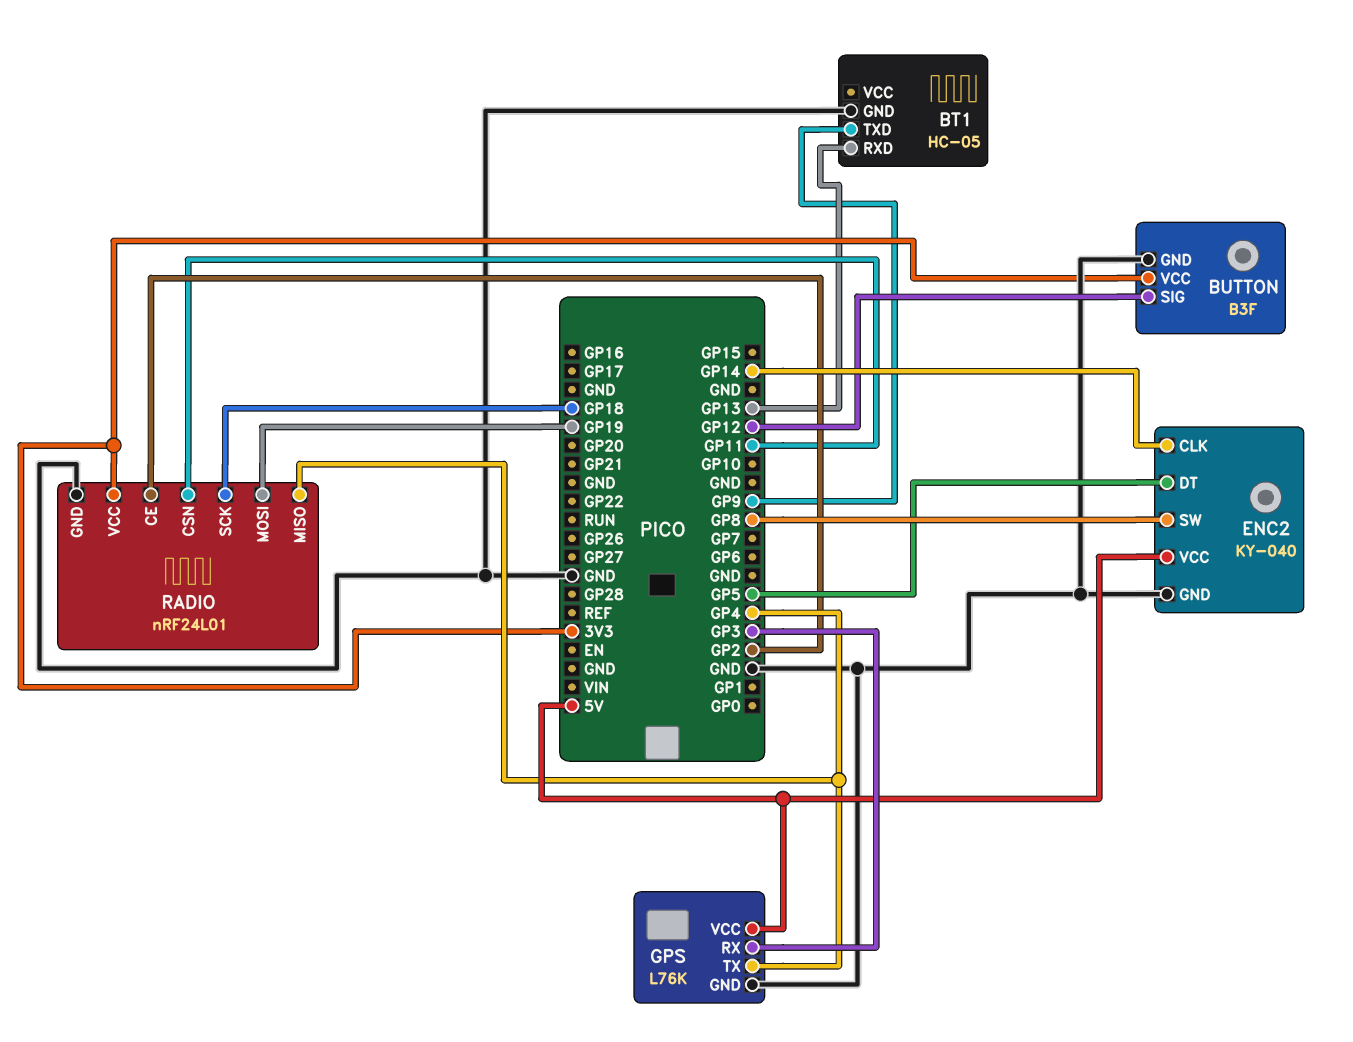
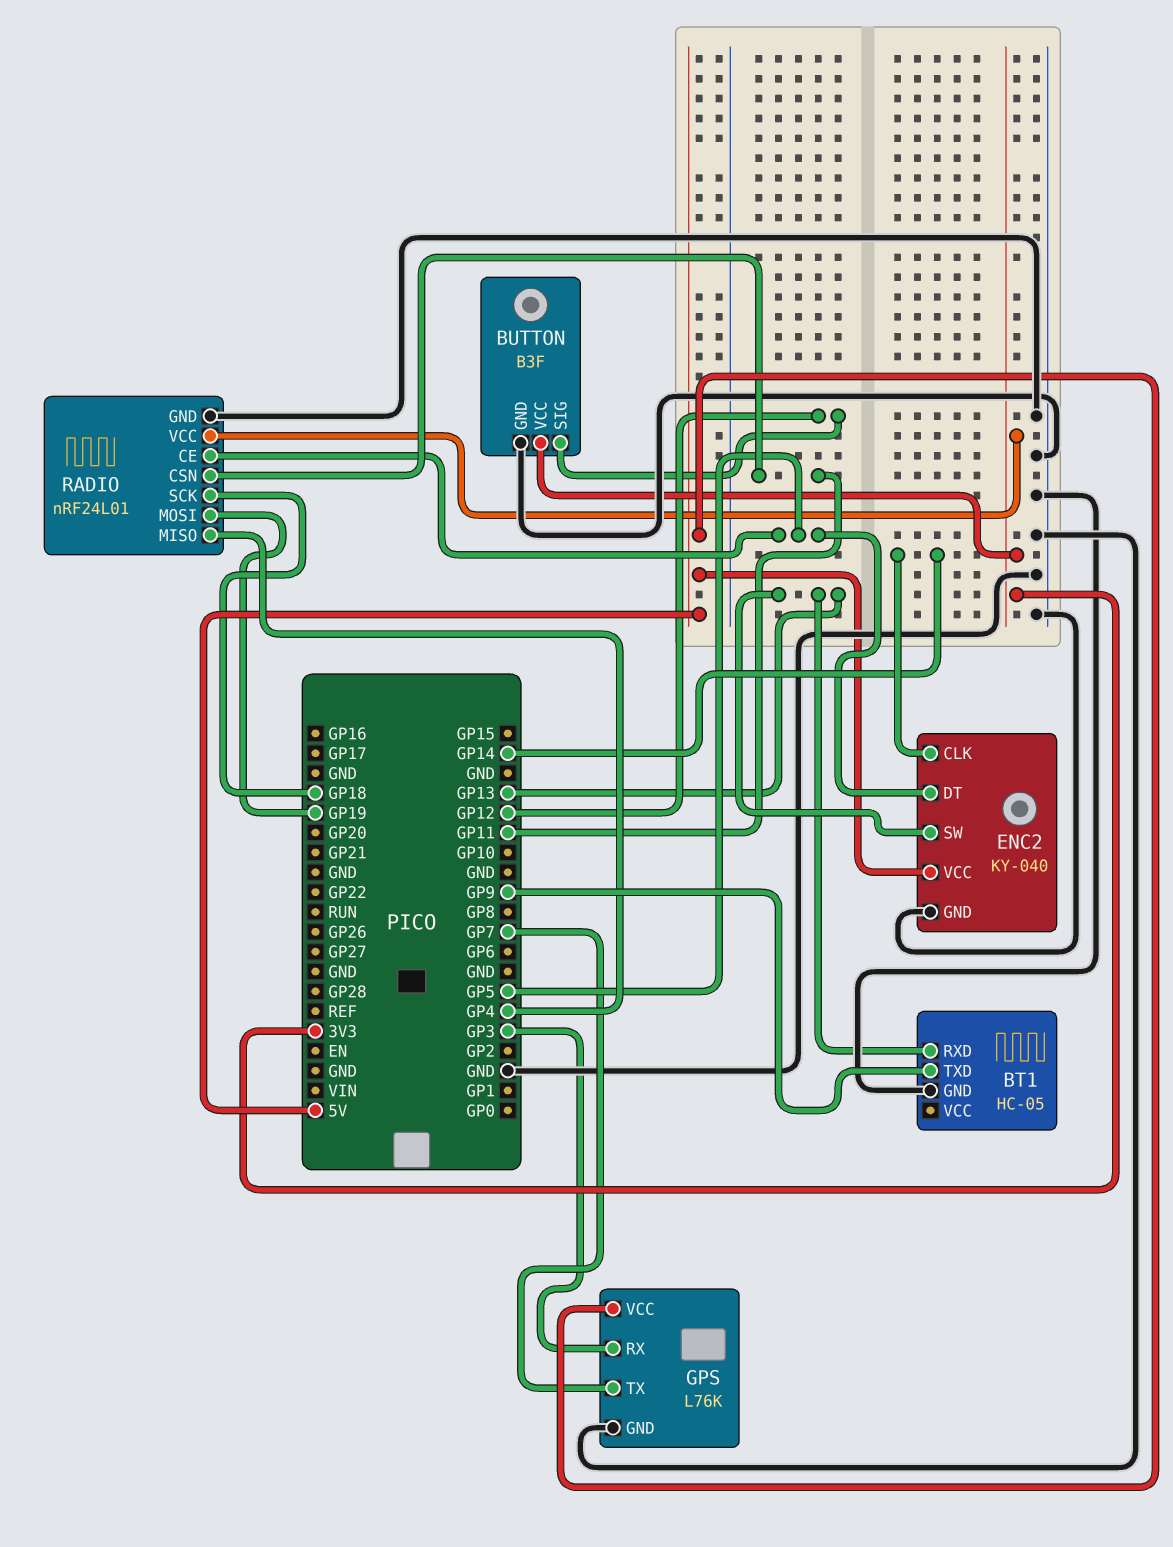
ENC2 pin SW: GP8 -> GP13
GPS pin TX: GP4 -> GP7
RADIO pin CE: GP2 -> GP5

